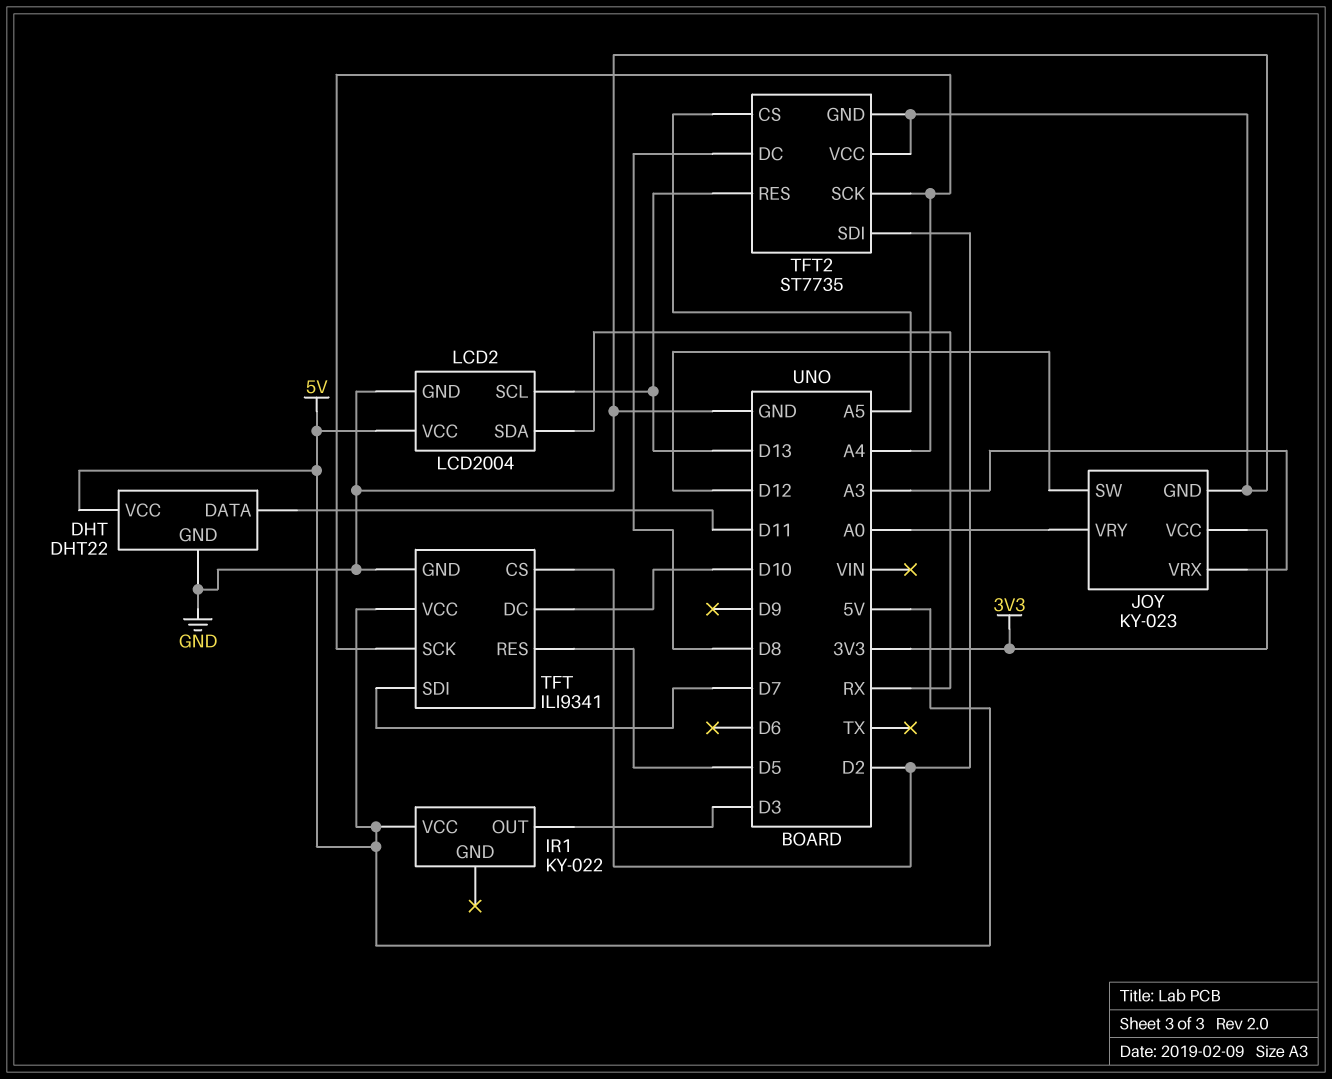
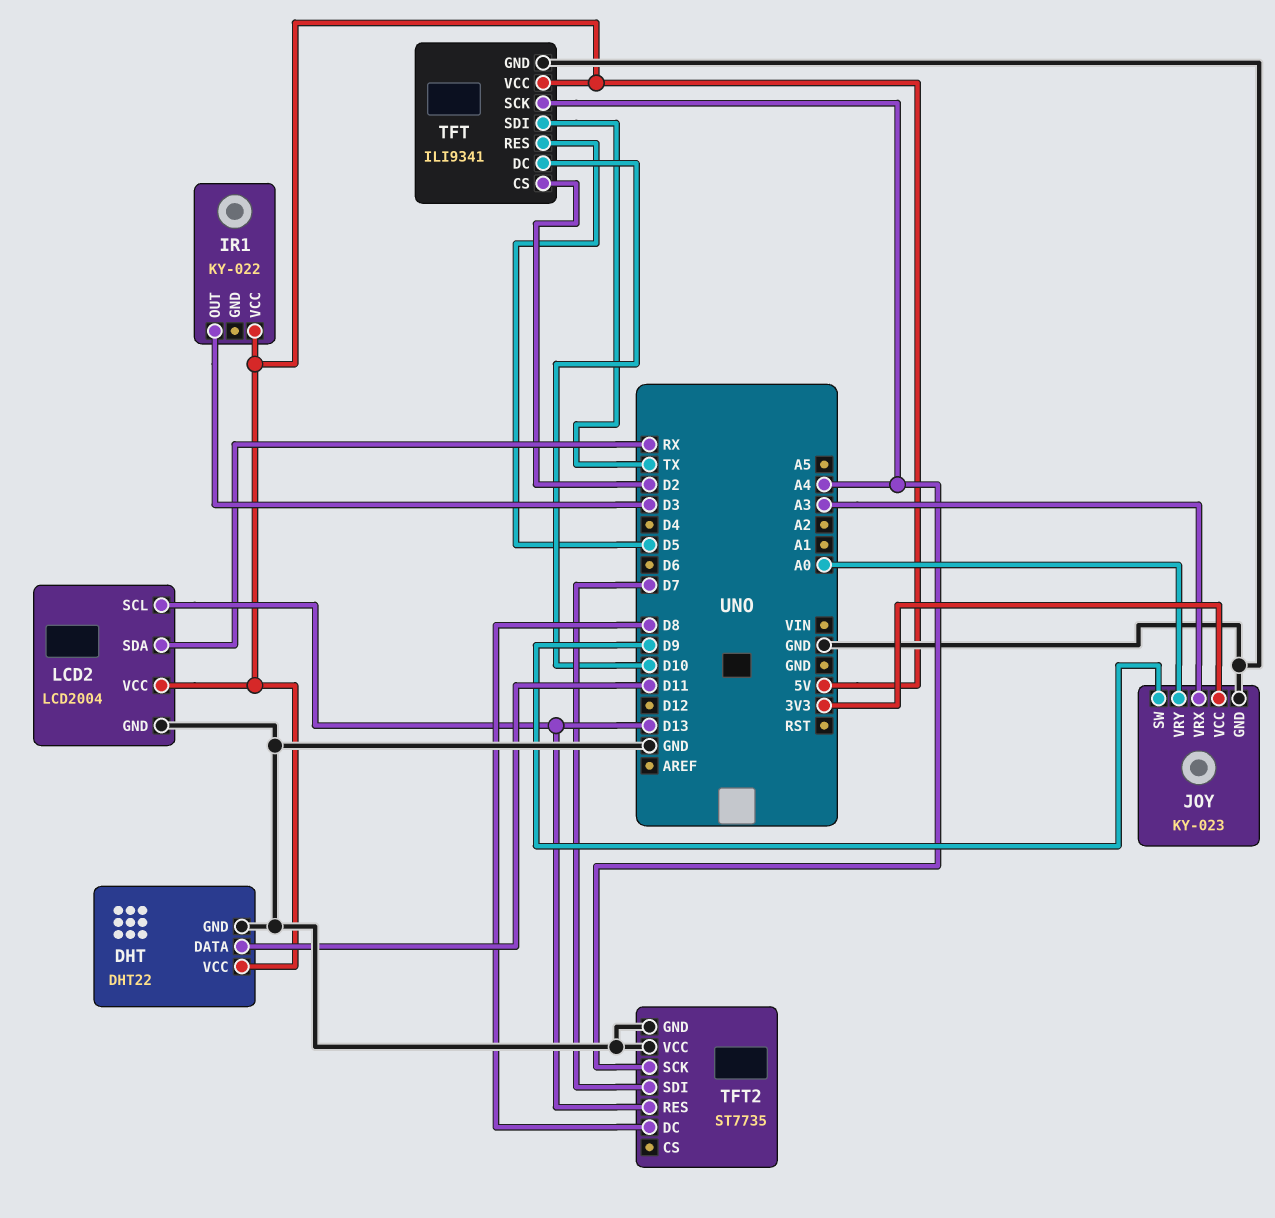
JOY pin SW: D12 -> D9
TFT pin SDI: D7 -> TX
TFT2 pin CS: A5 -> none
TFT2 pin SDI: D2 -> D7

